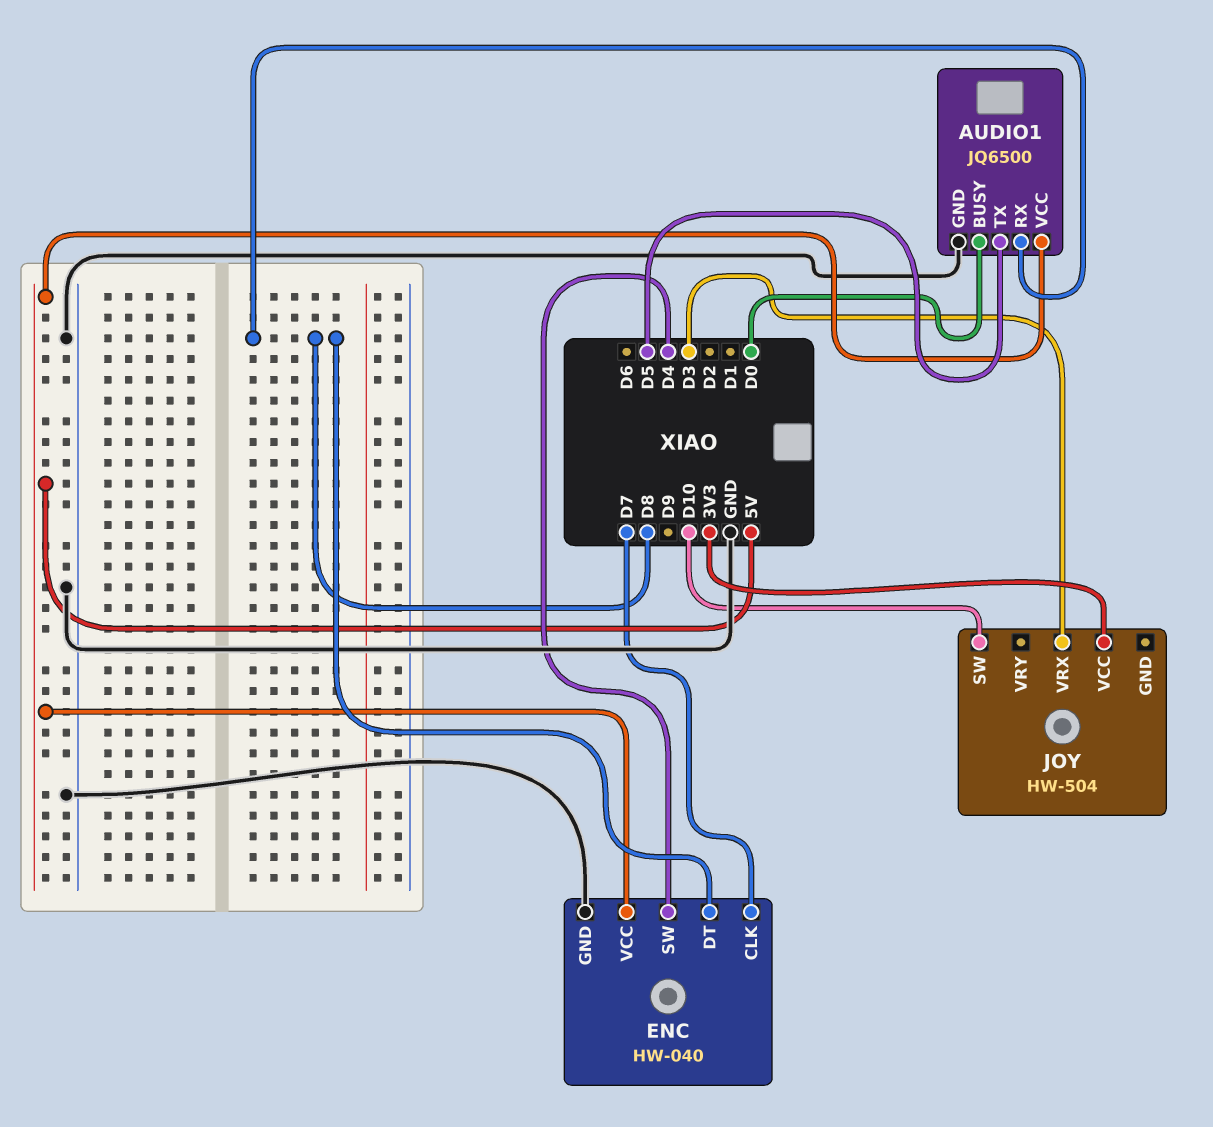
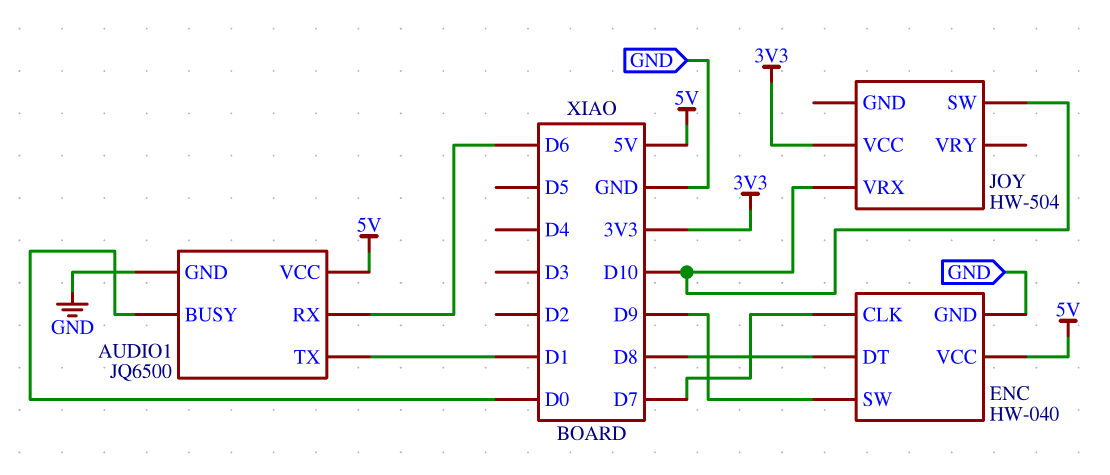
AUDIO1 pin RX: D8 -> D6
AUDIO1 pin TX: D5 -> D1
ENC pin SW: D4 -> D9
JOY pin VRX: D3 -> D10

